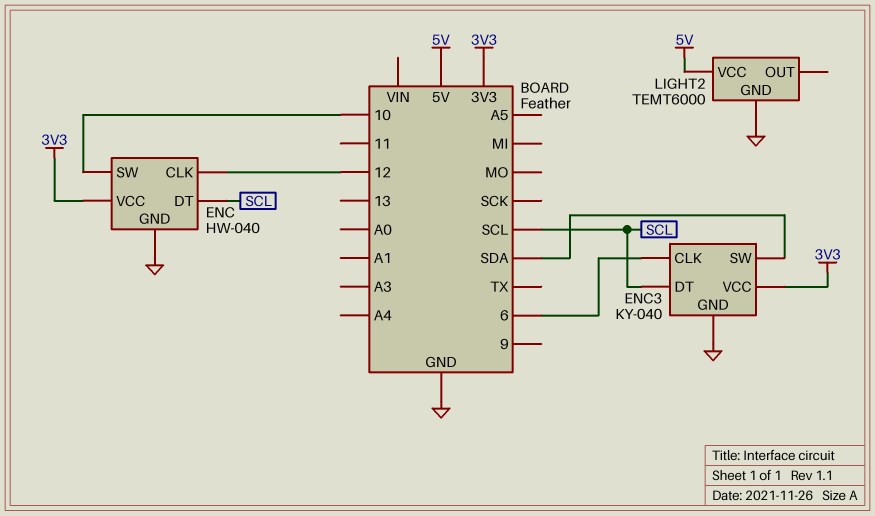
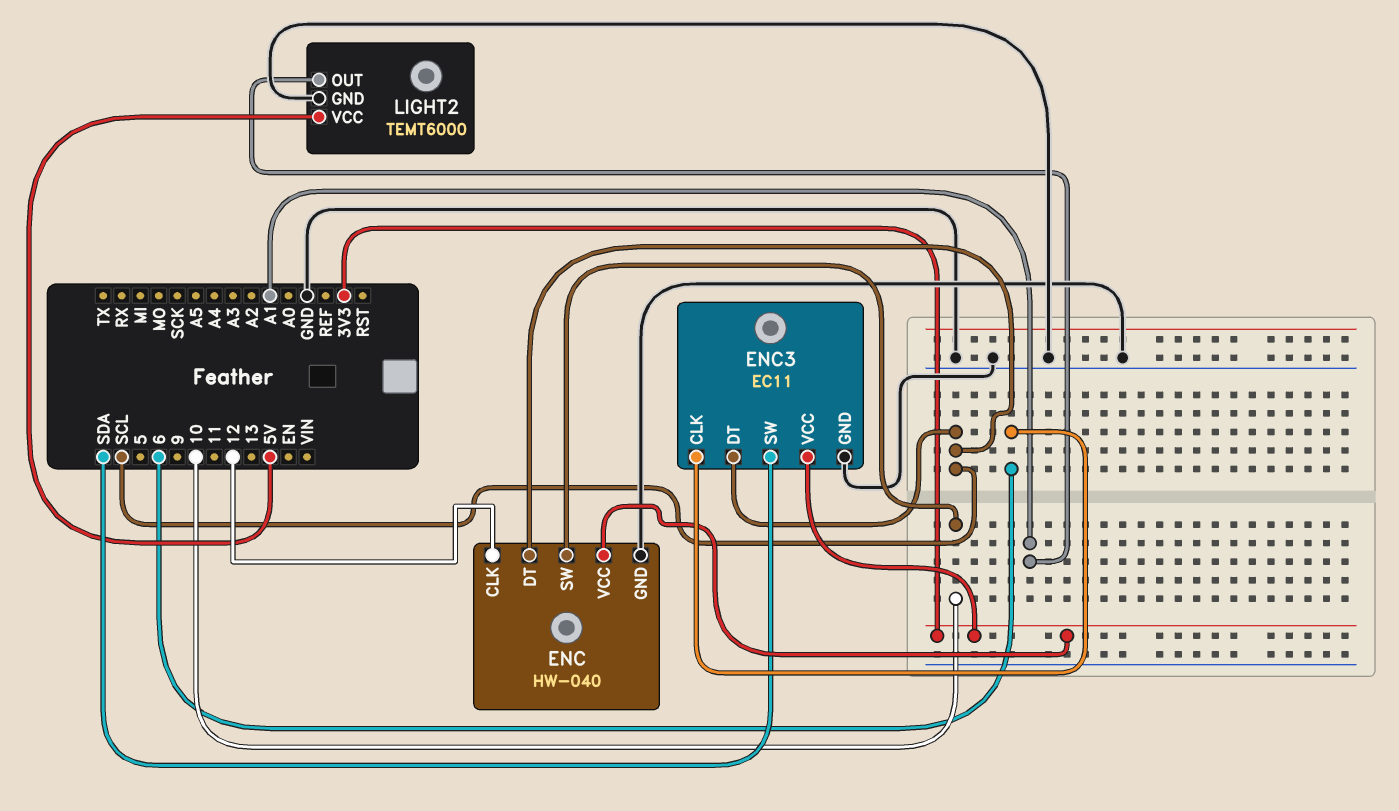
ENC3: KY-040 -> EC11
LIGHT2 pin OUT: none -> A1

